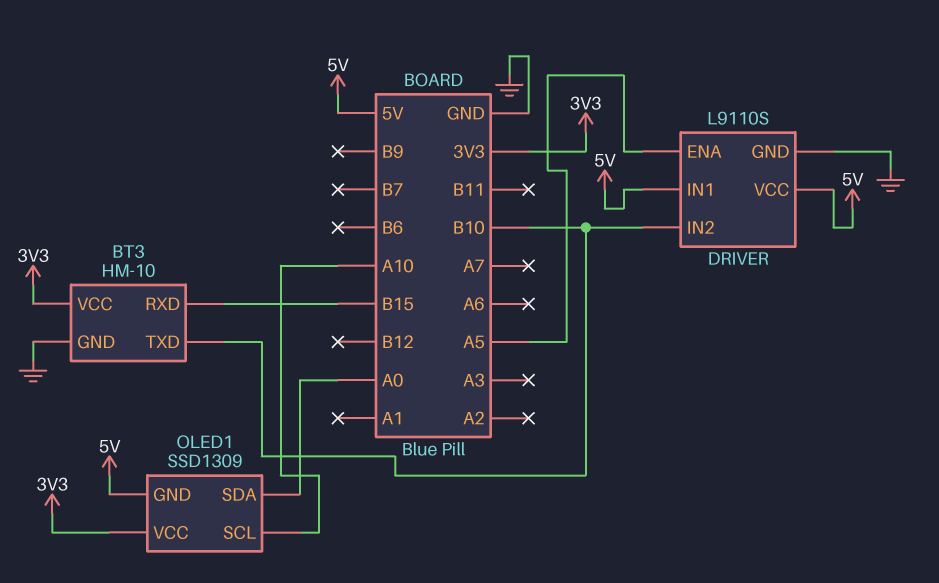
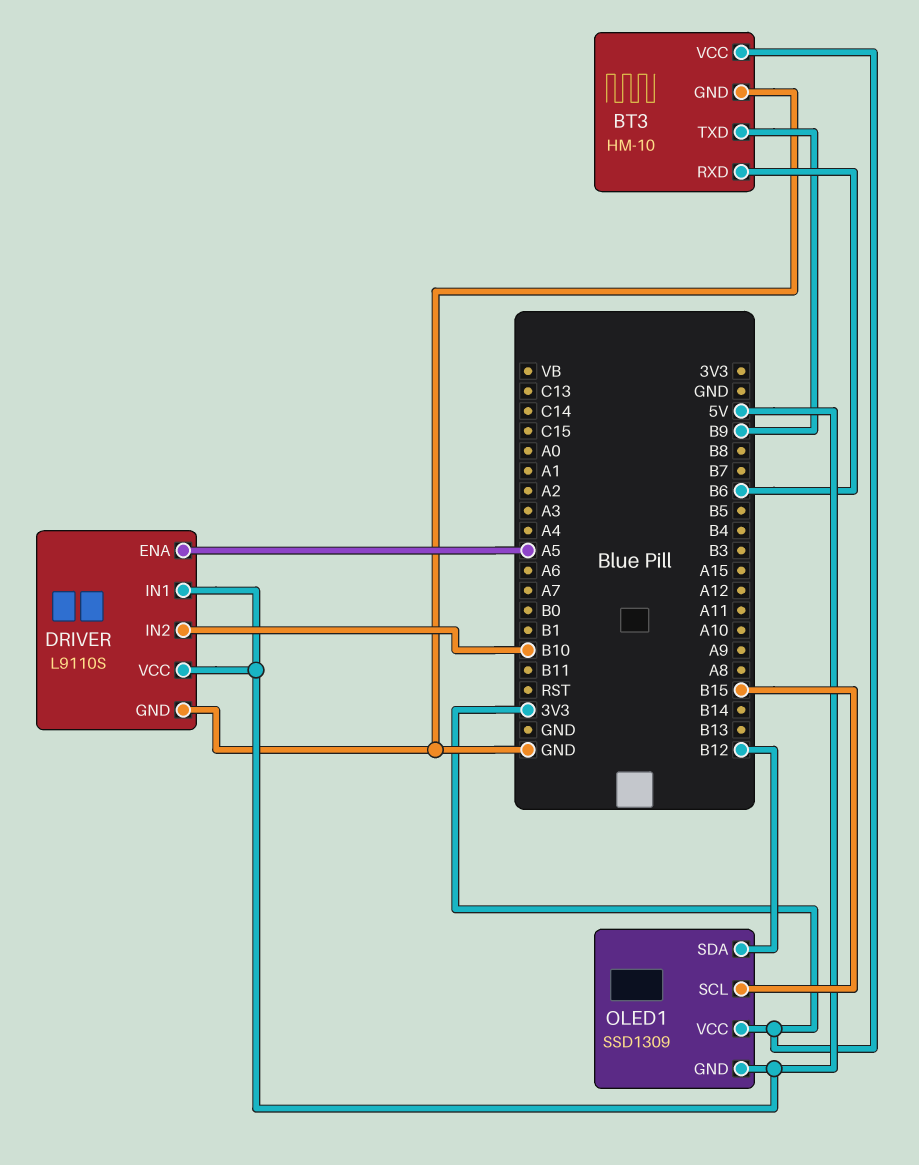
BT3 pin RXD: B15 -> B6
BT3 pin TXD: B10 -> B9
OLED1 pin SCL: A10 -> B15
OLED1 pin SDA: A0 -> B12

